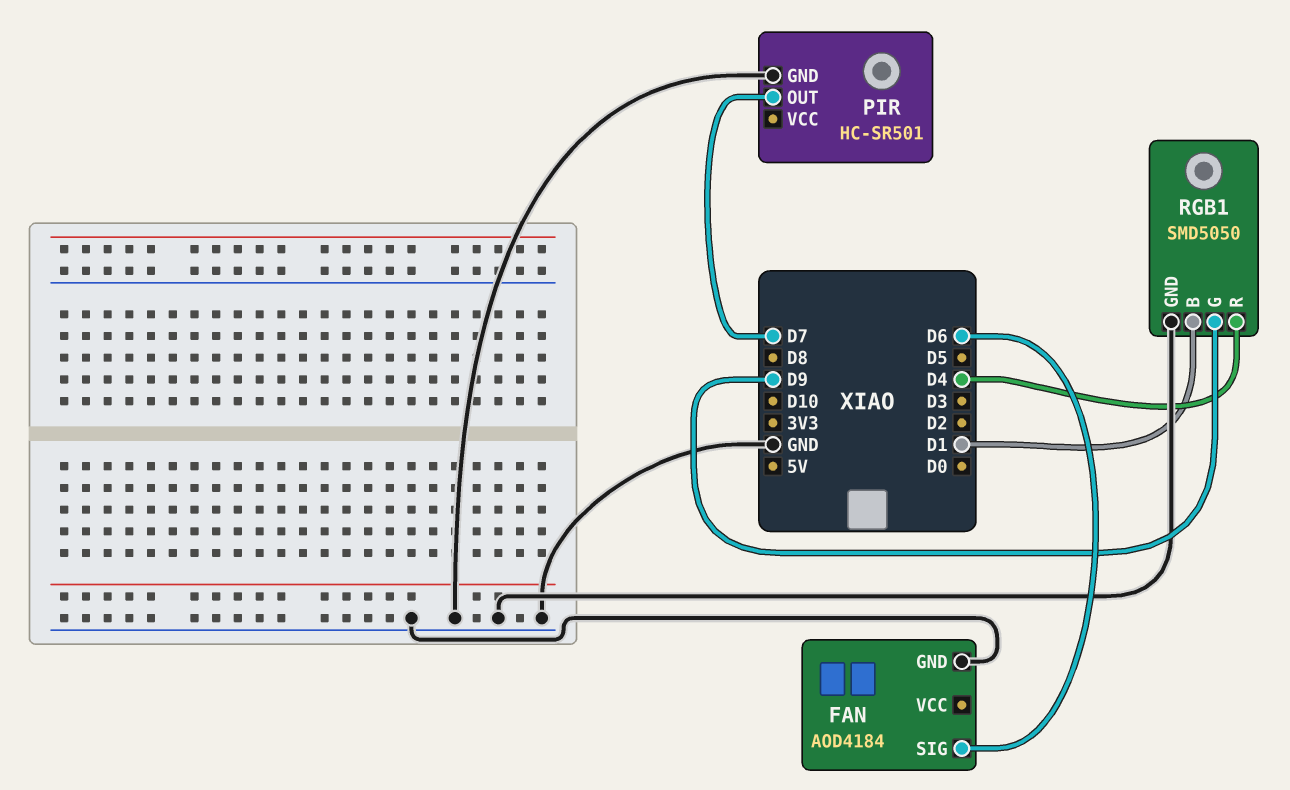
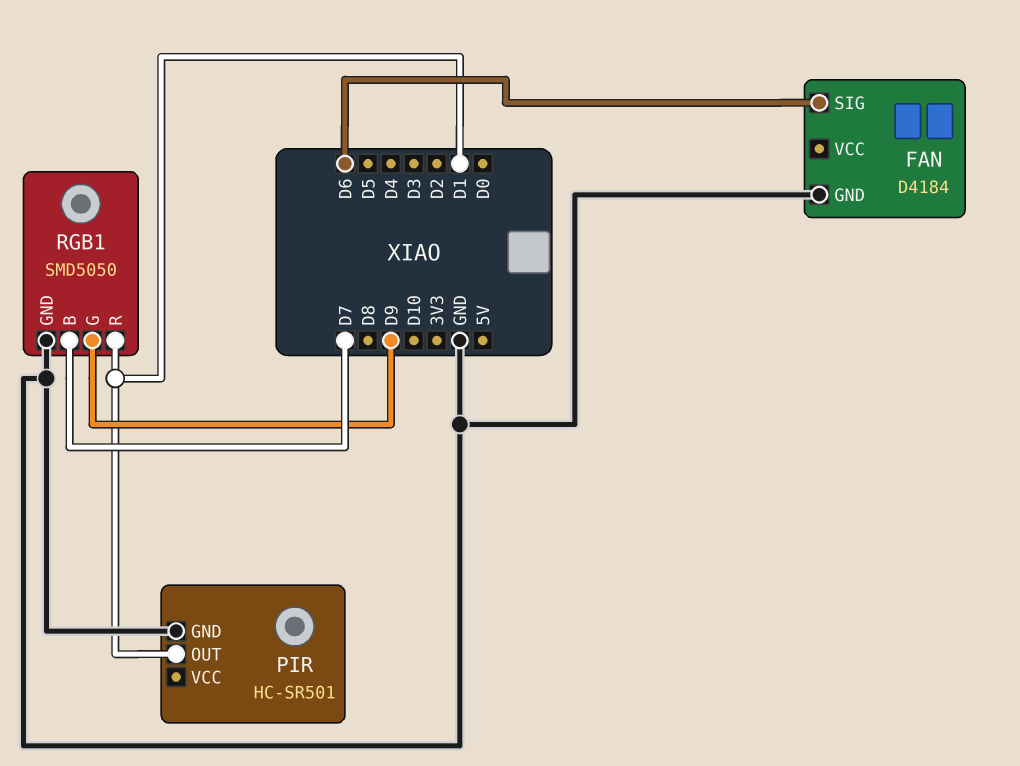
FAN: AOD4184 -> D4184
PIR pin OUT: D7 -> D1
RGB1 pin B: D1 -> D7
RGB1 pin R: D4 -> D1

